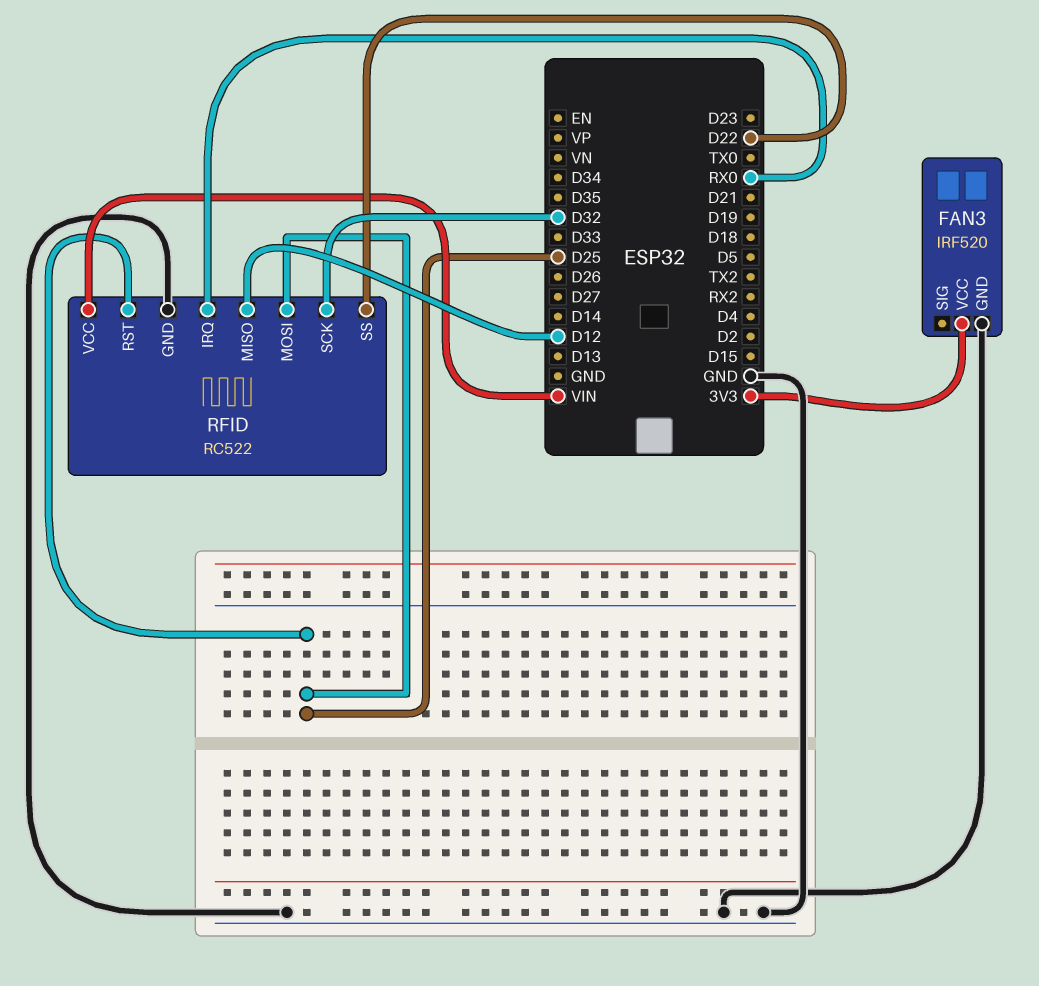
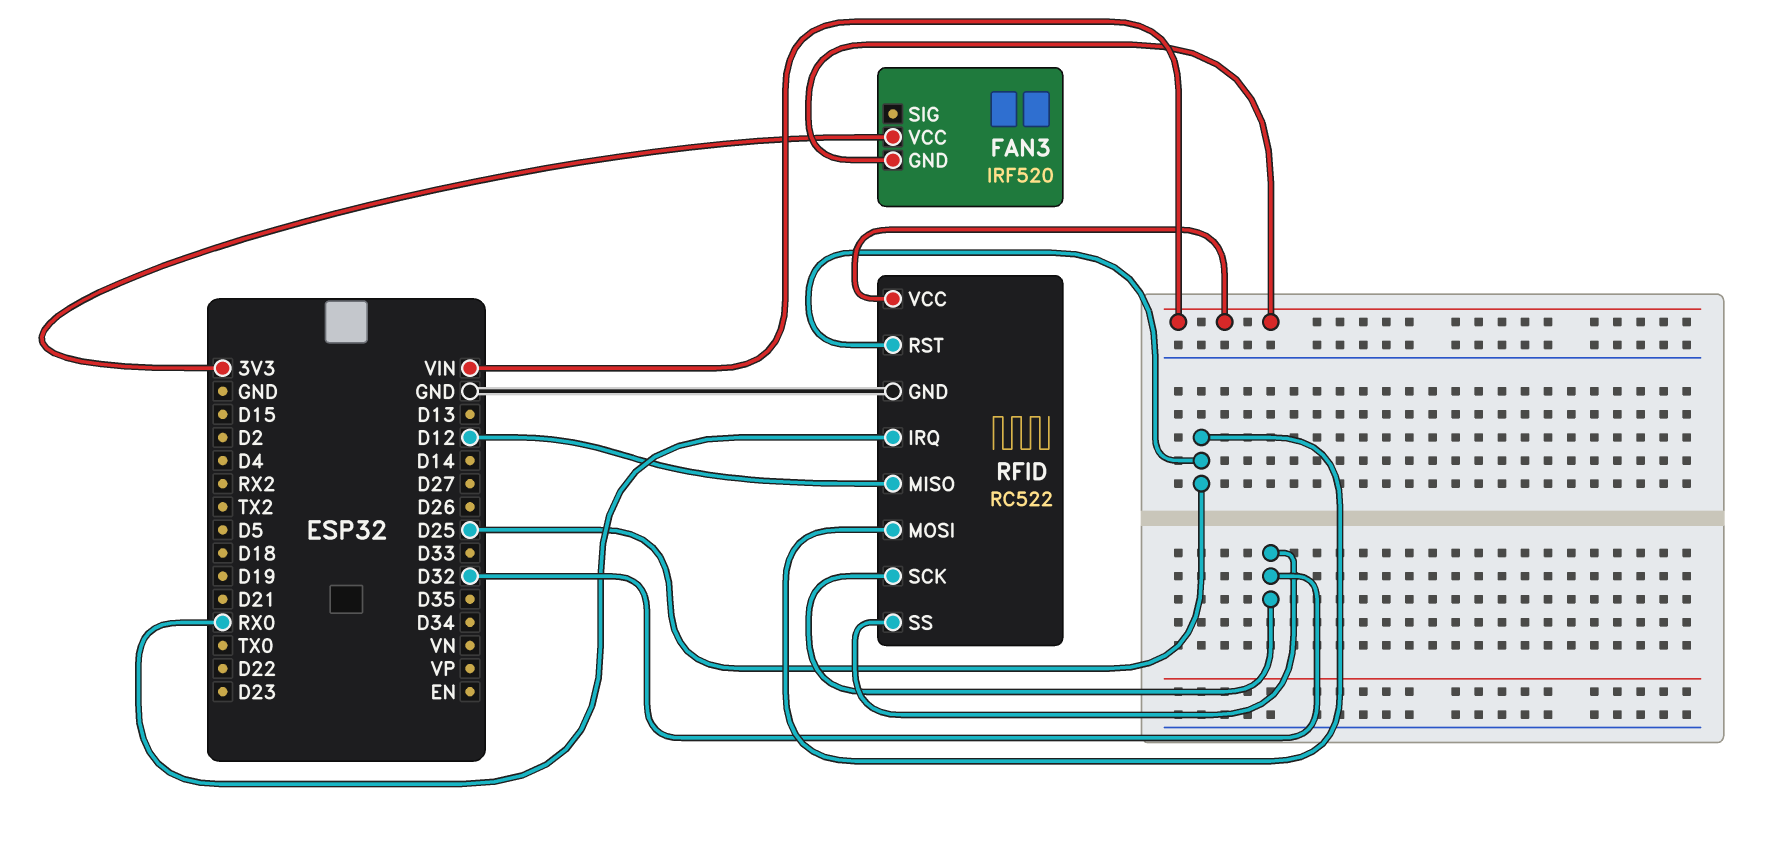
FAN3 pin GND: GND -> VIN
RFID pin SS: D22 -> D32

